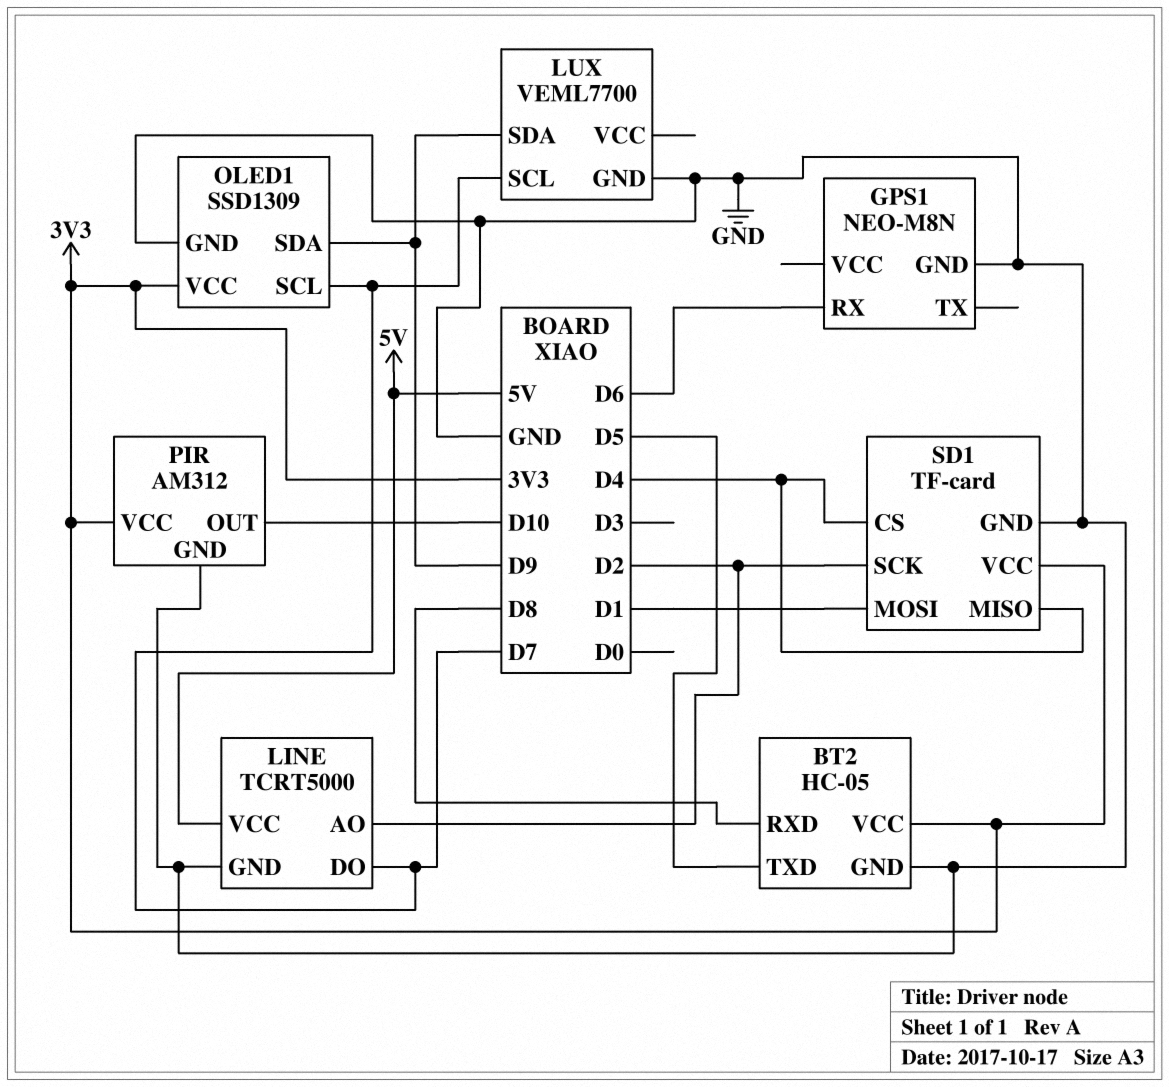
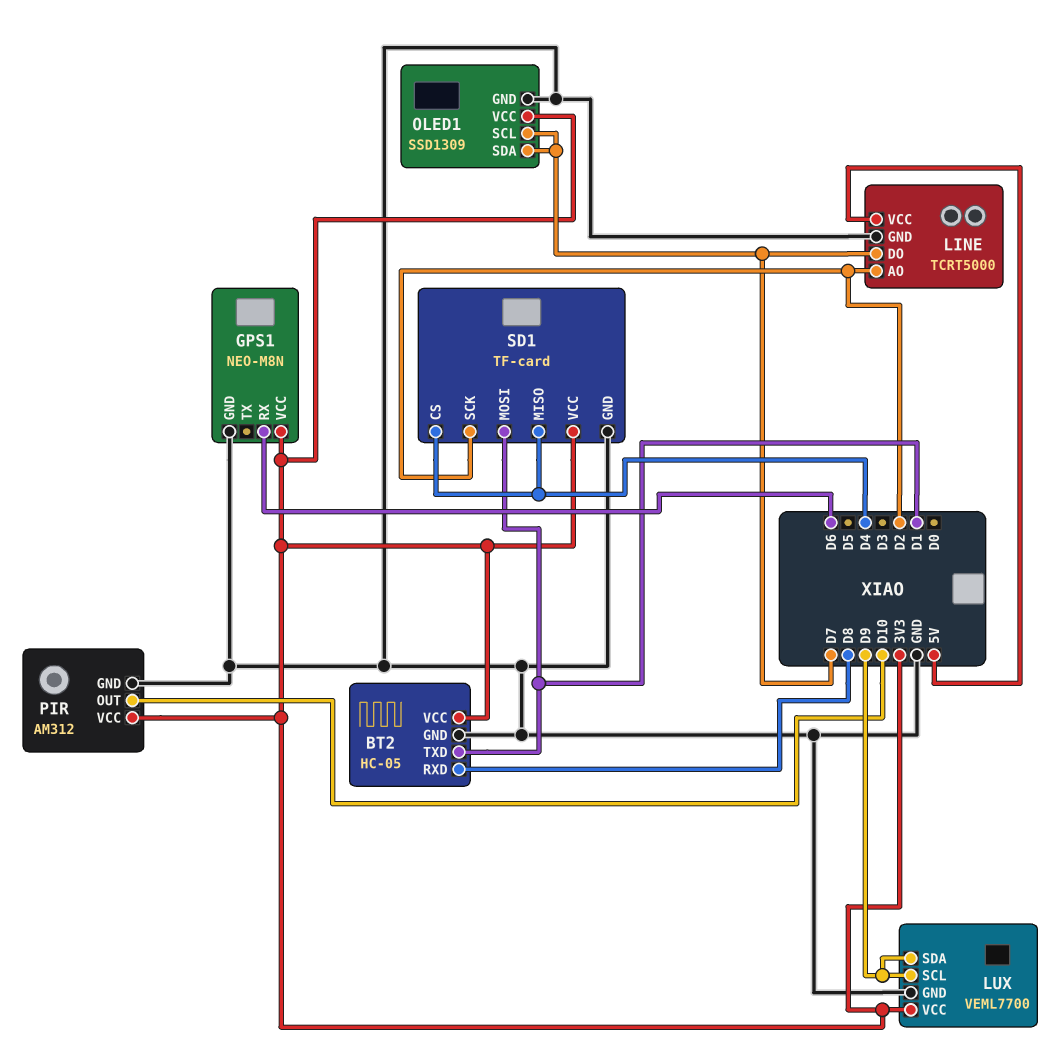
BT2 pin TXD: D5 -> D1
GPS1 pin VCC: none -> 3V3
LUX pin SCL: D7 -> D9
LUX pin VCC: none -> 3V3
OLED1 pin SDA: D9 -> D7

